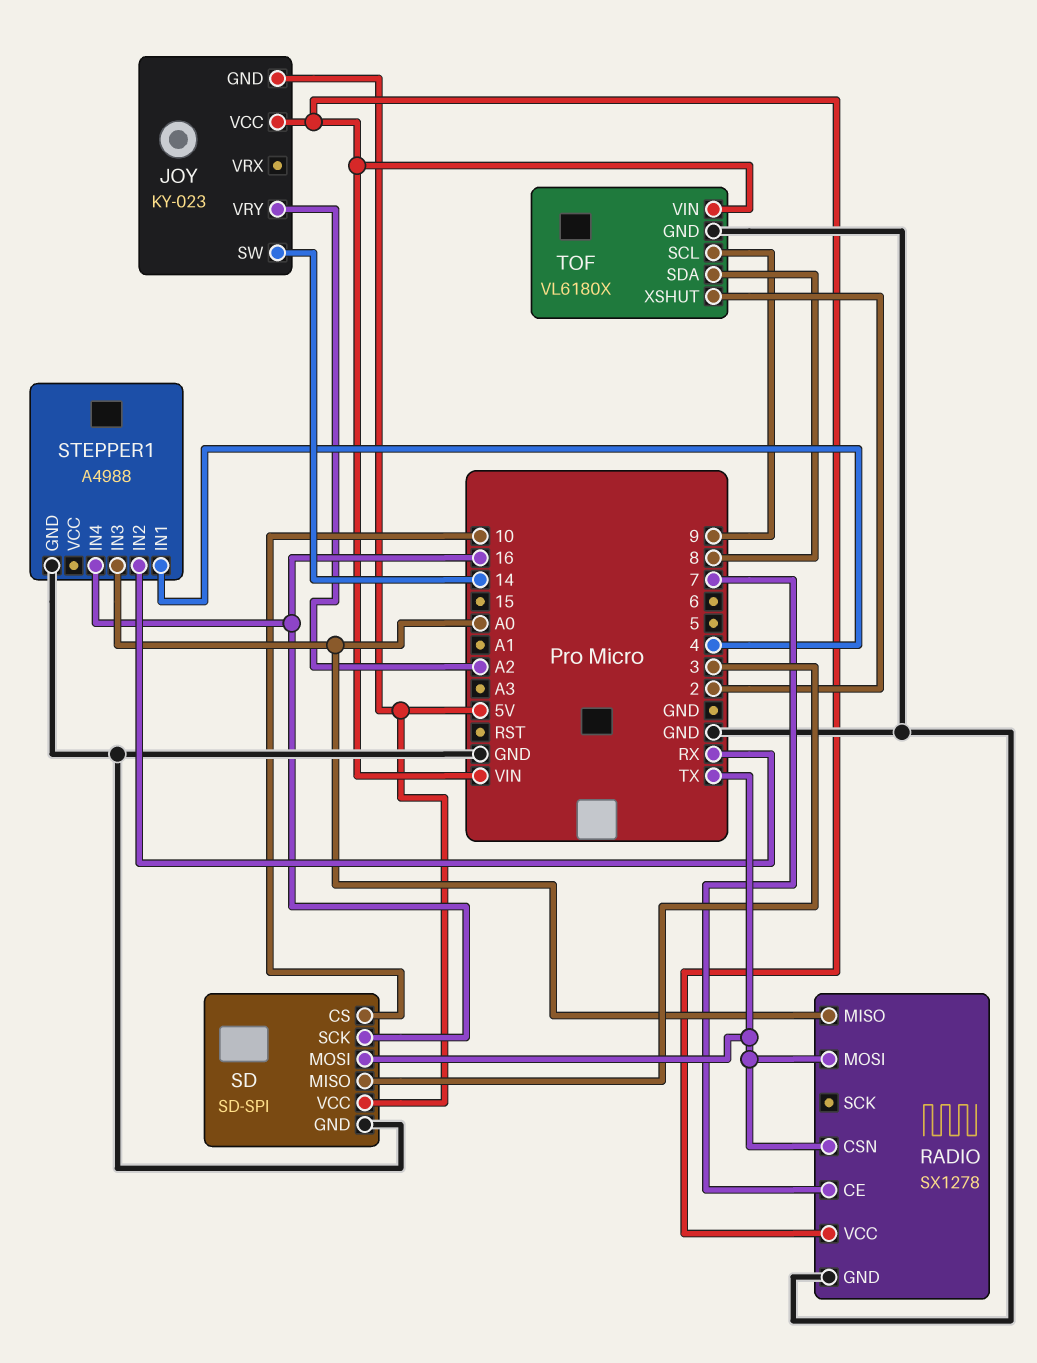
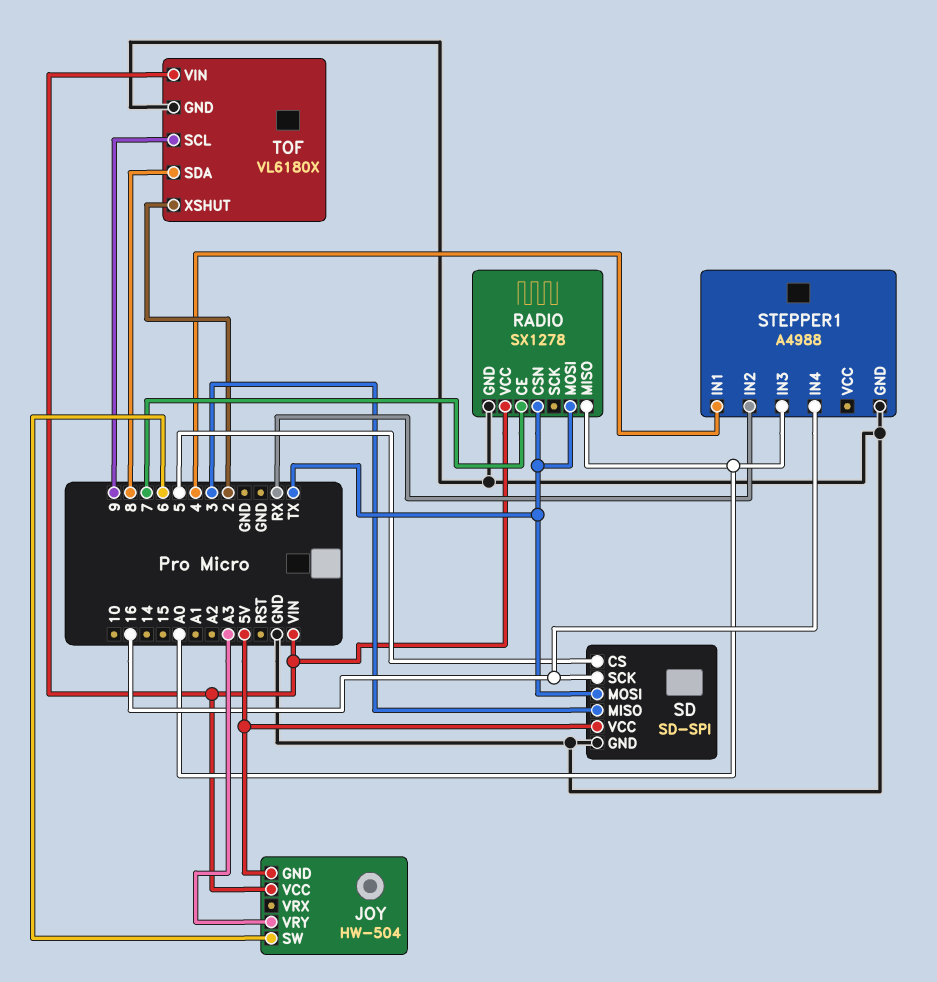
JOY: KY-023 -> HW-504
JOY pin SW: 14 -> 6
JOY pin VRY: A2 -> A3
SD pin CS: 10 -> 5

